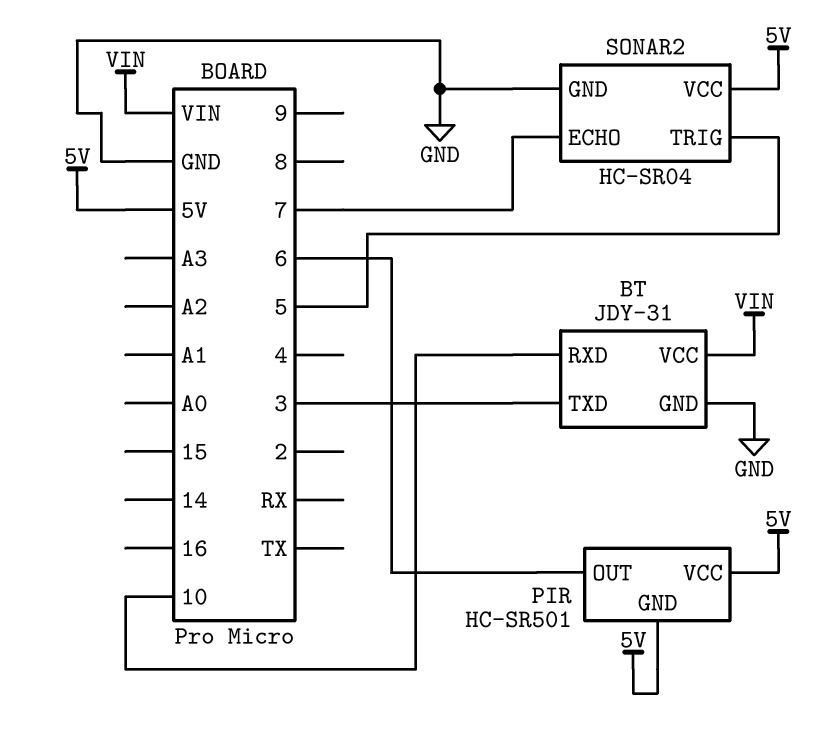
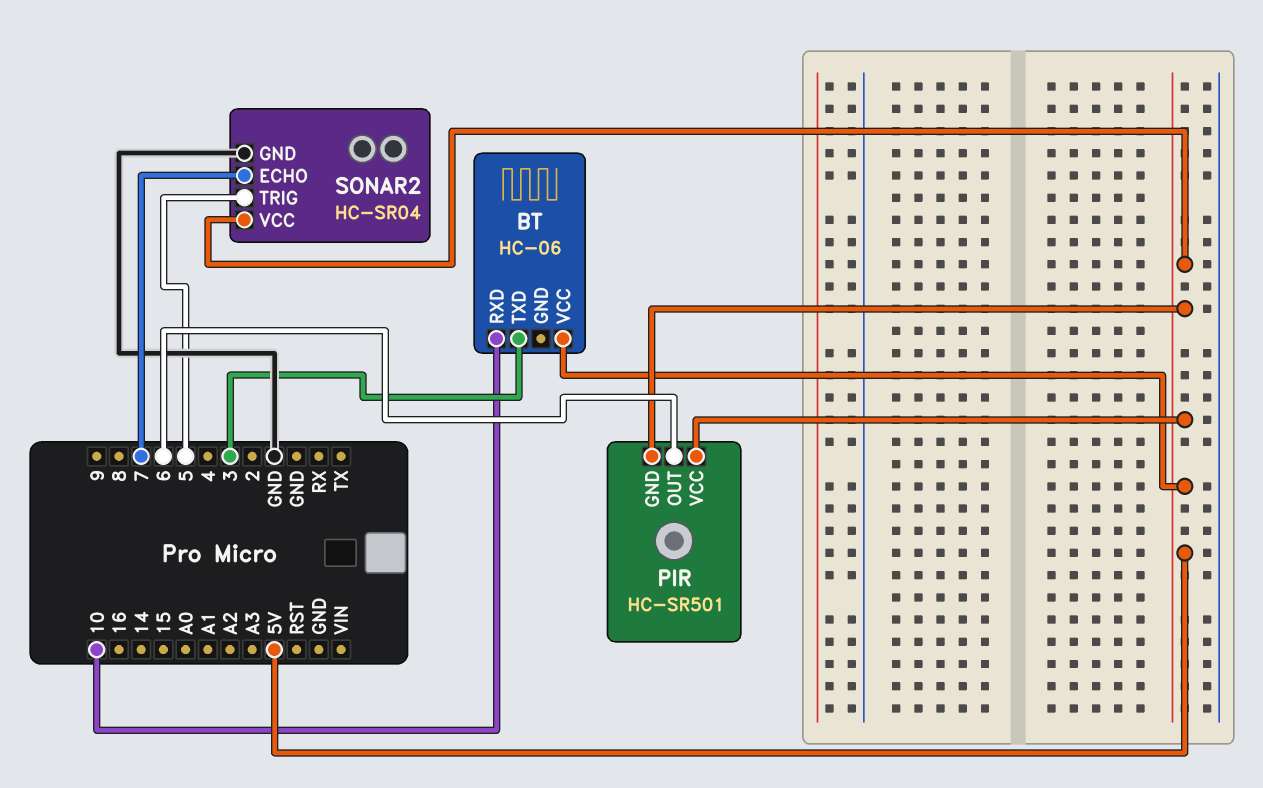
BT: JDY-31 -> HC-06
BT pin GND: GND -> none
BT pin VCC: VIN -> 5V

